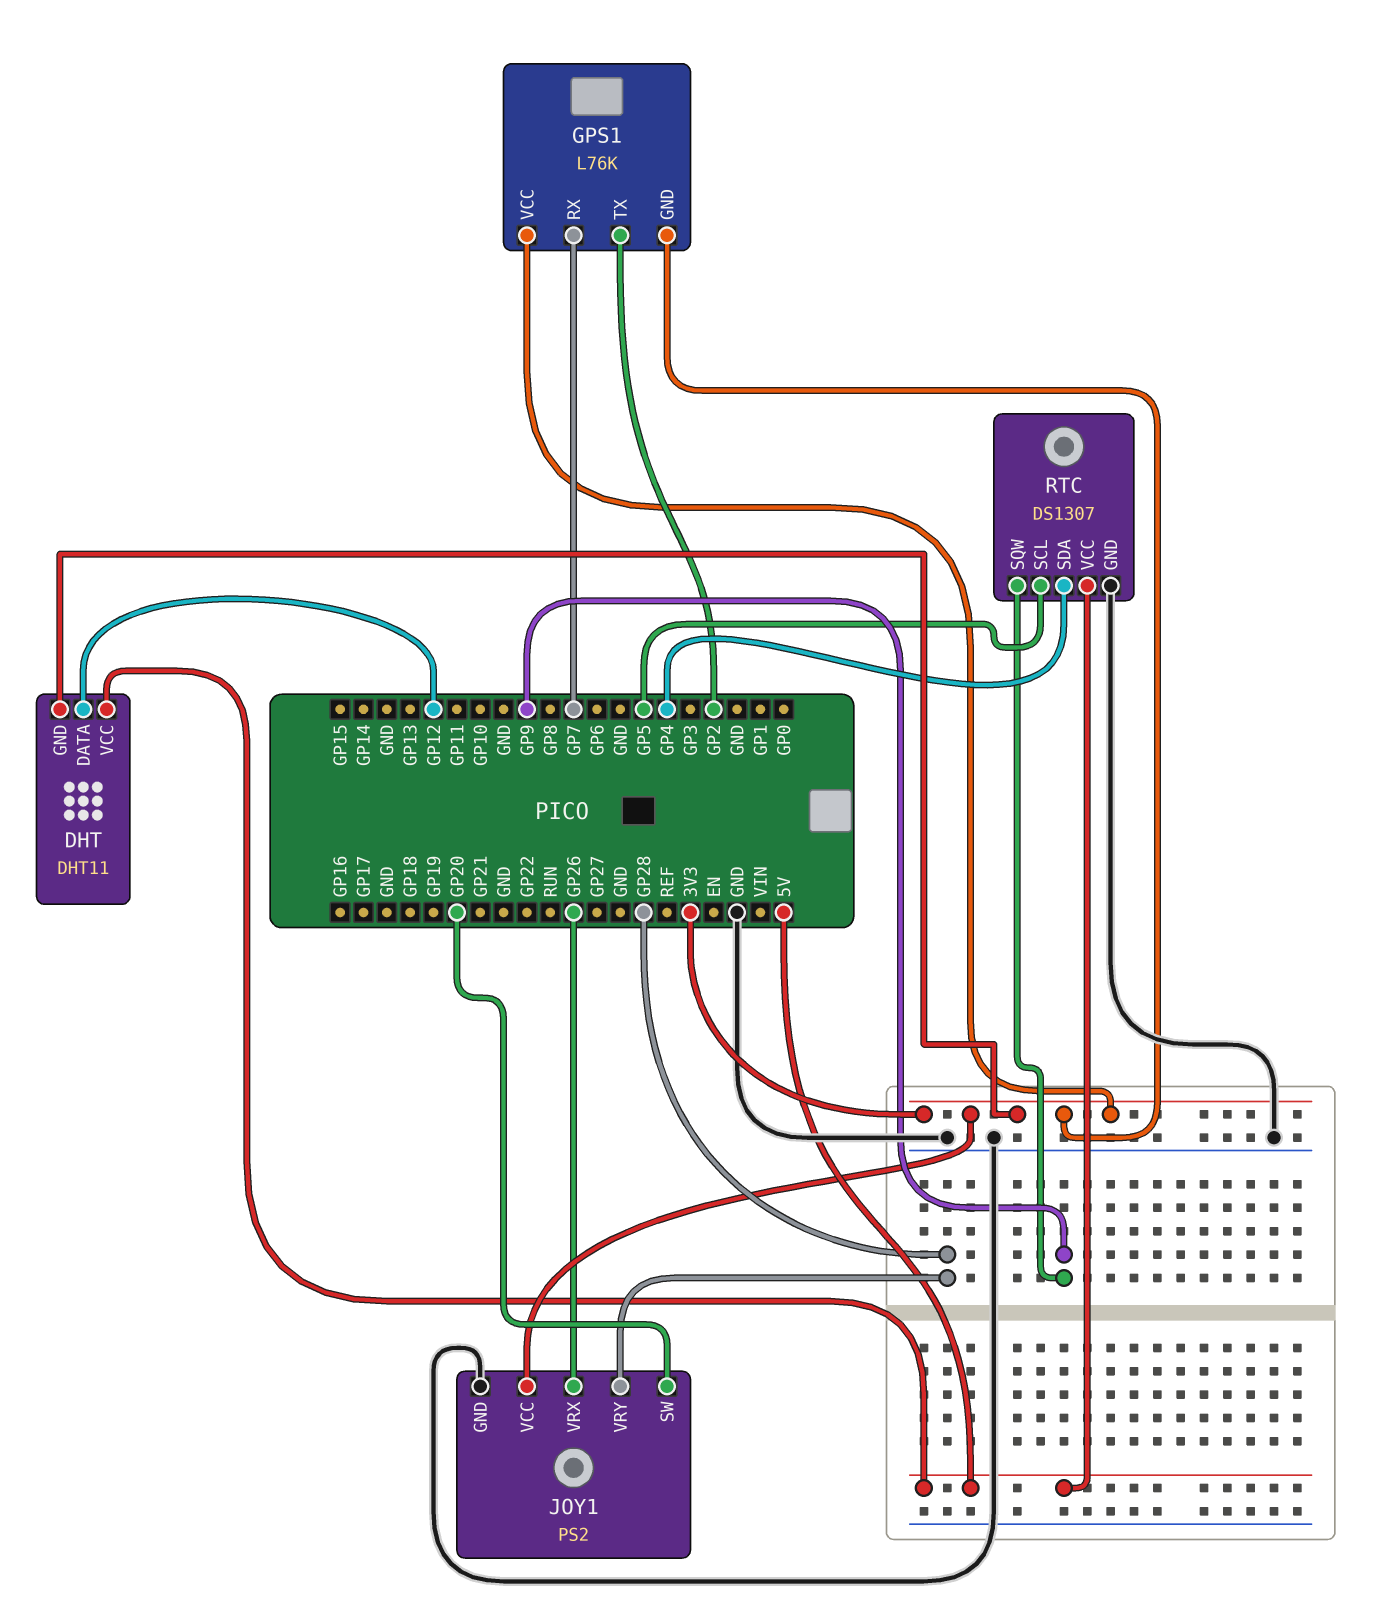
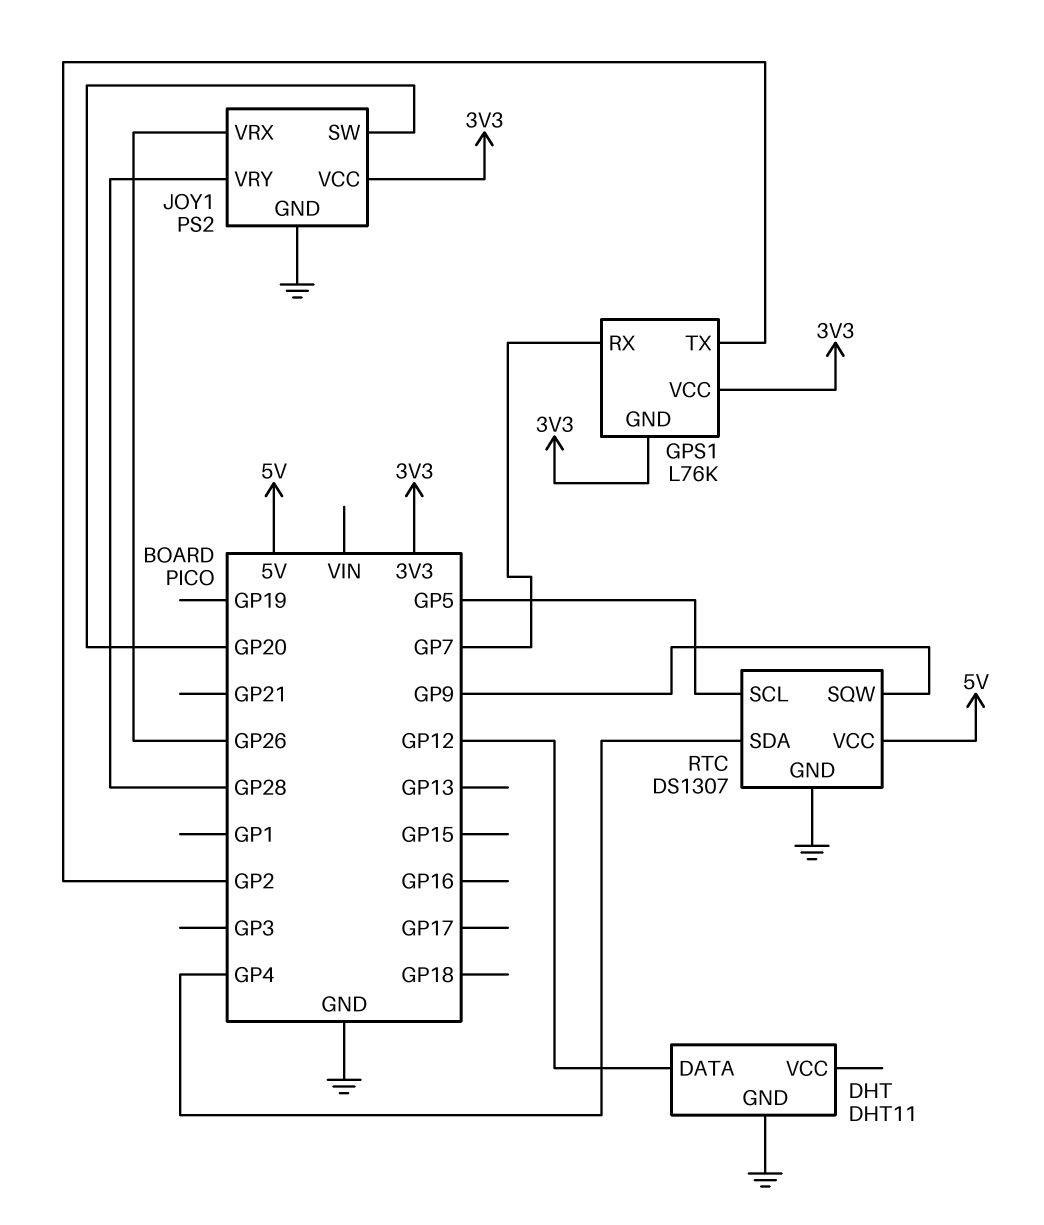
DHT pin GND: 3V3 -> GND
DHT pin VCC: 5V -> none

